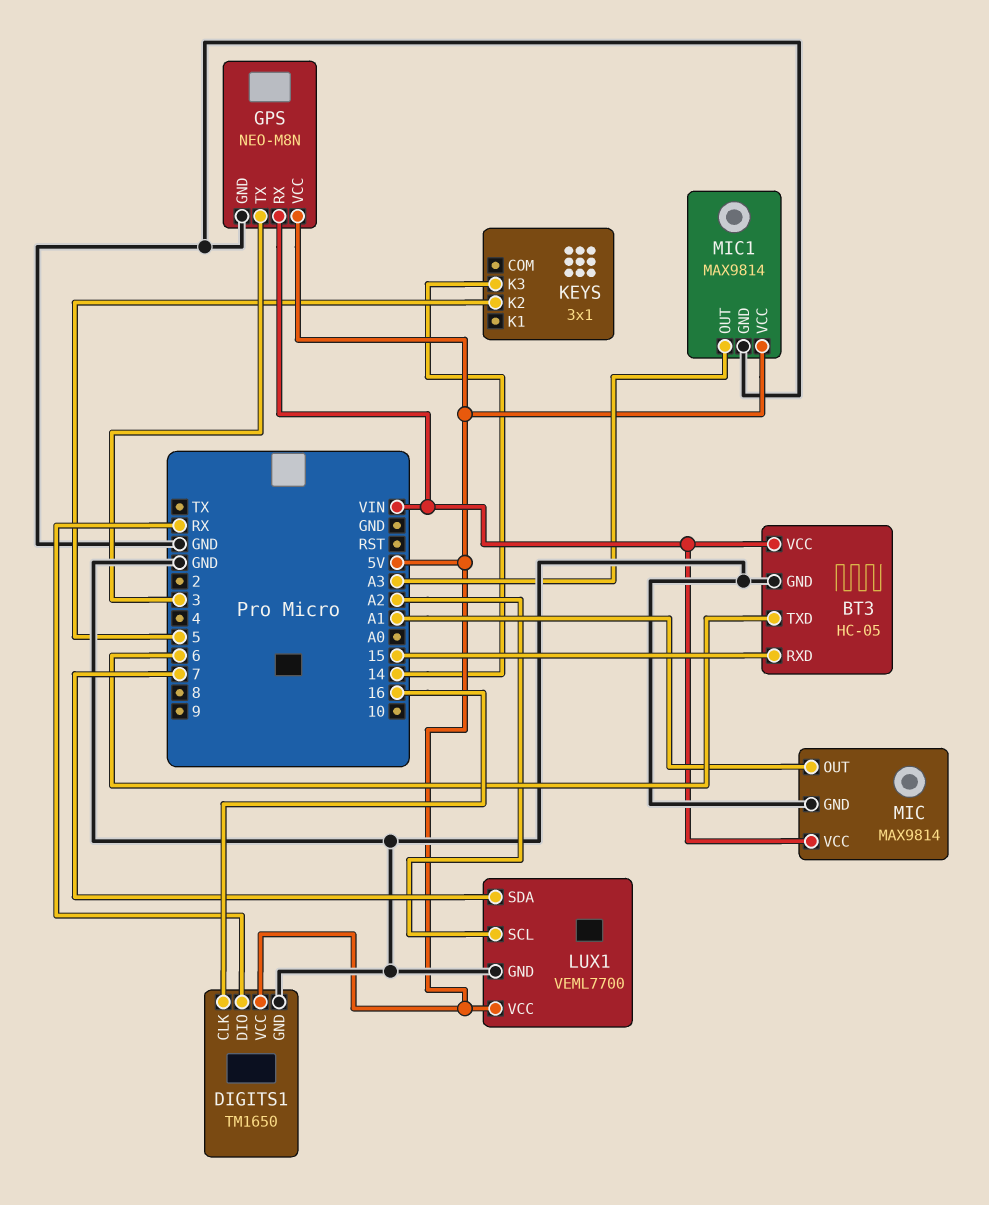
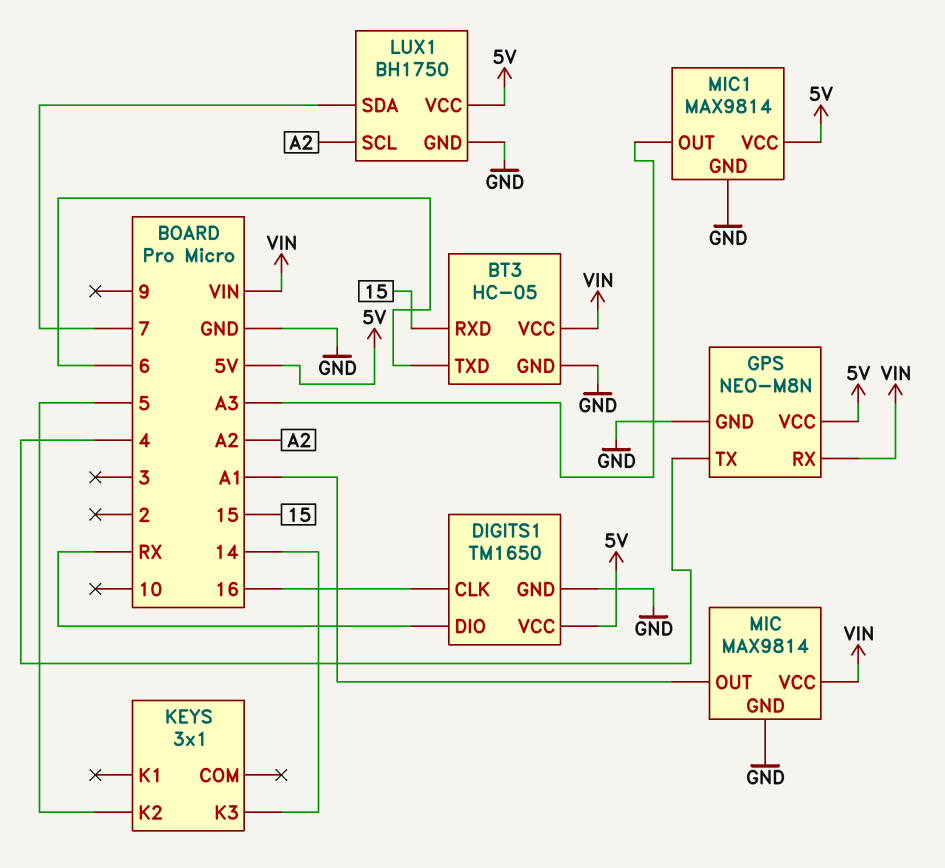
GPS pin TX: 3 -> 4
LUX1: VEML7700 -> BH1750

